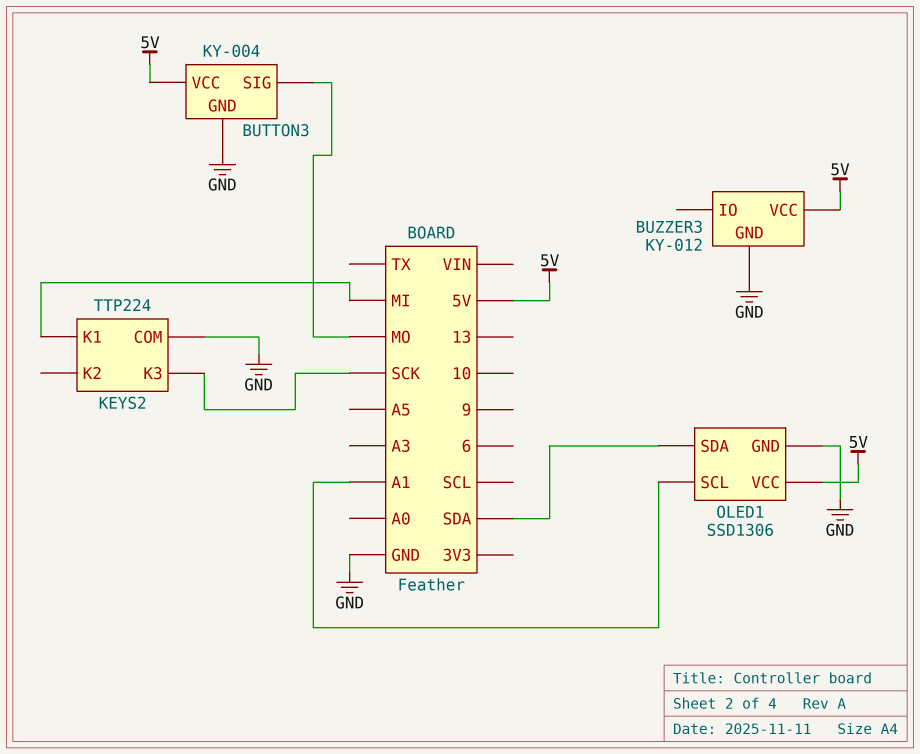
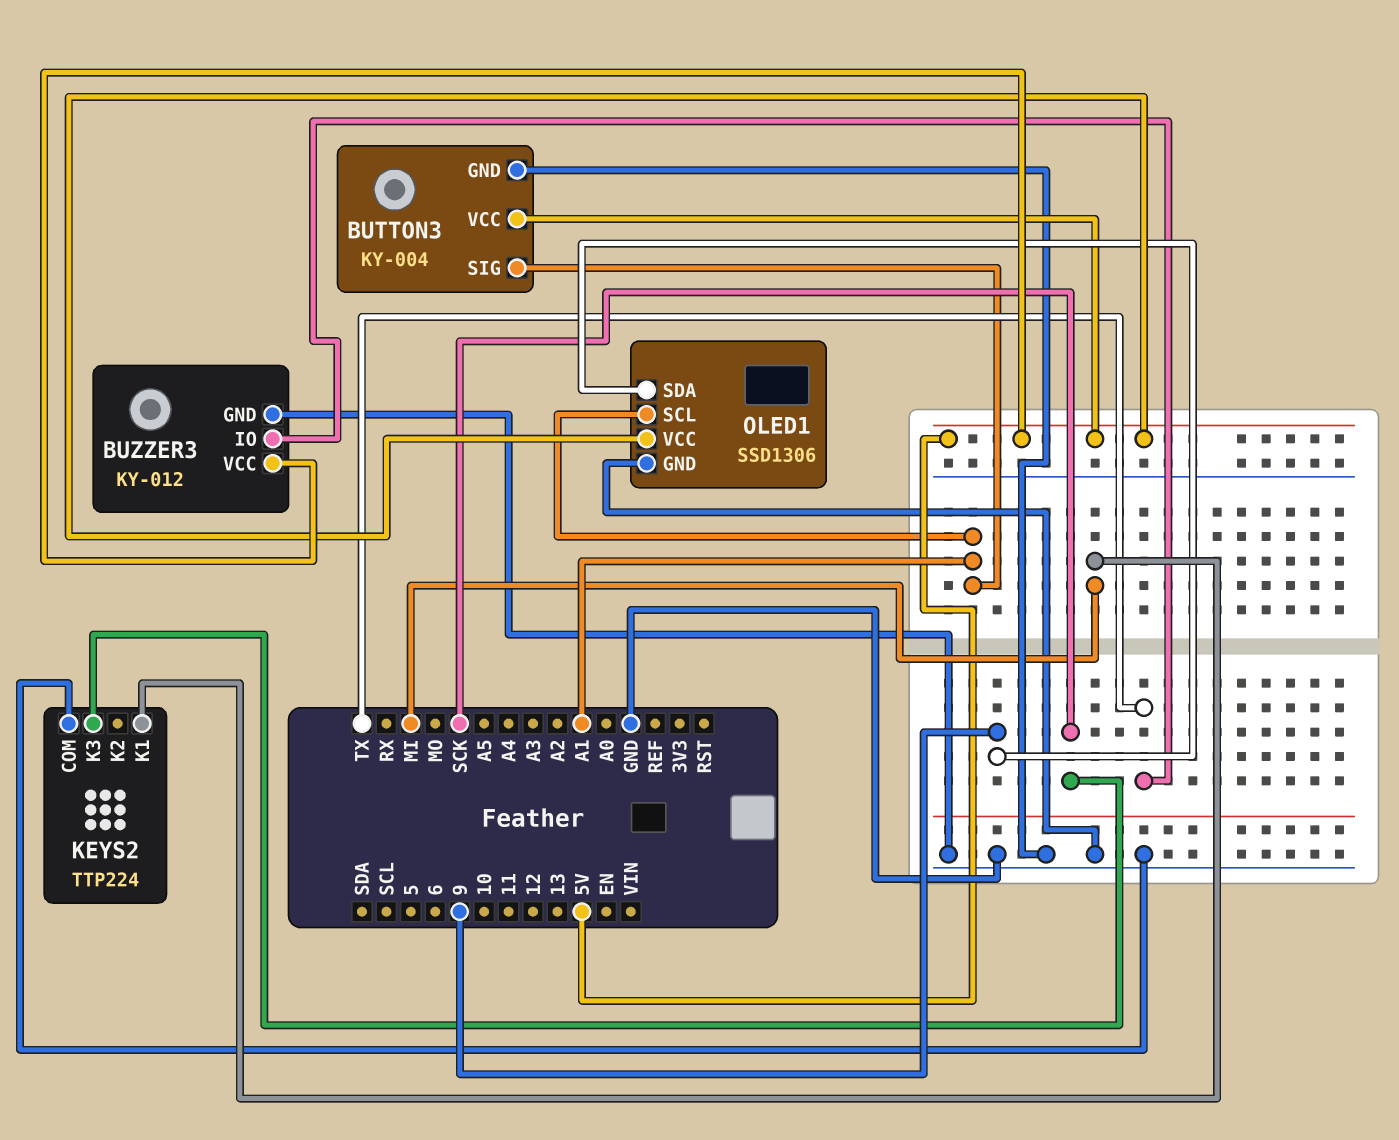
BUTTON3 pin SIG: MO -> A1
BUZZER3 pin IO: none -> TX
OLED1 pin SDA: SDA -> 9

